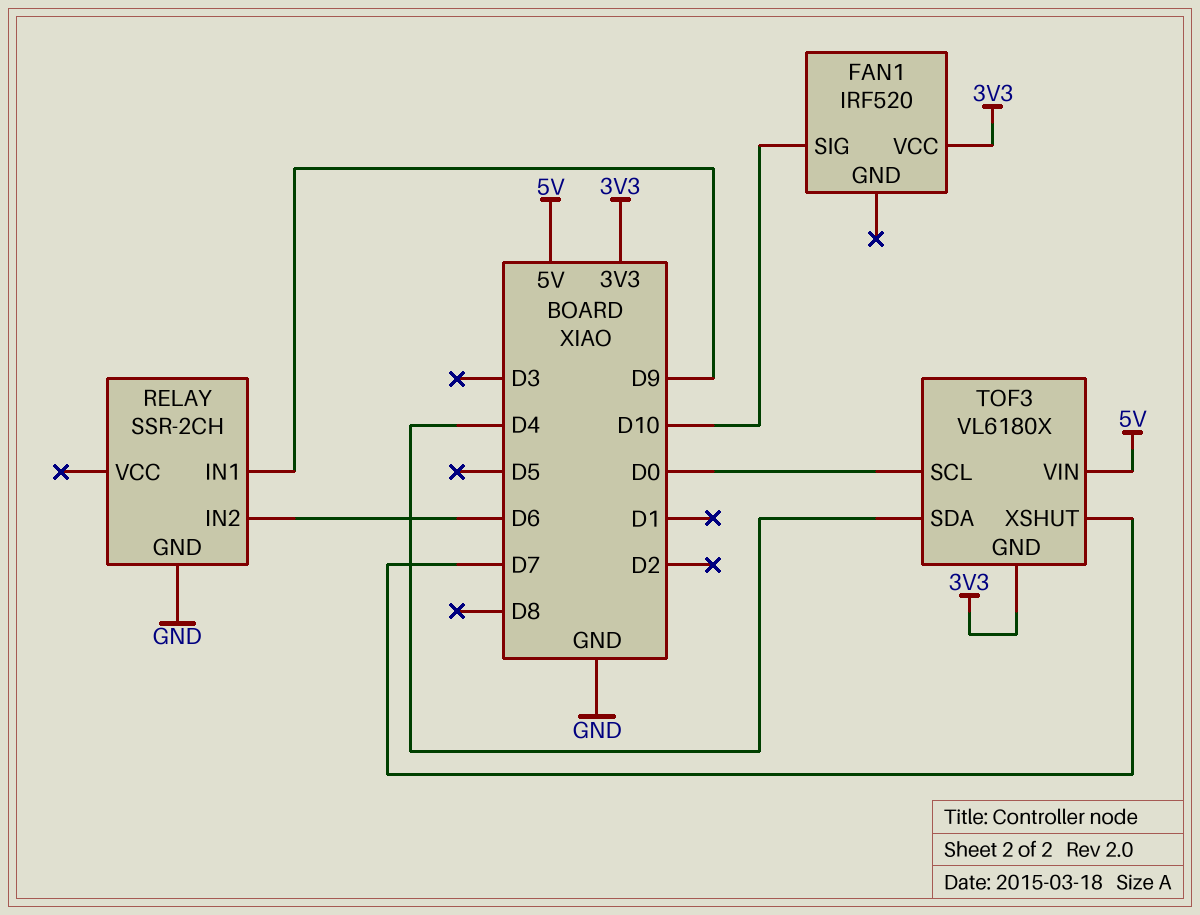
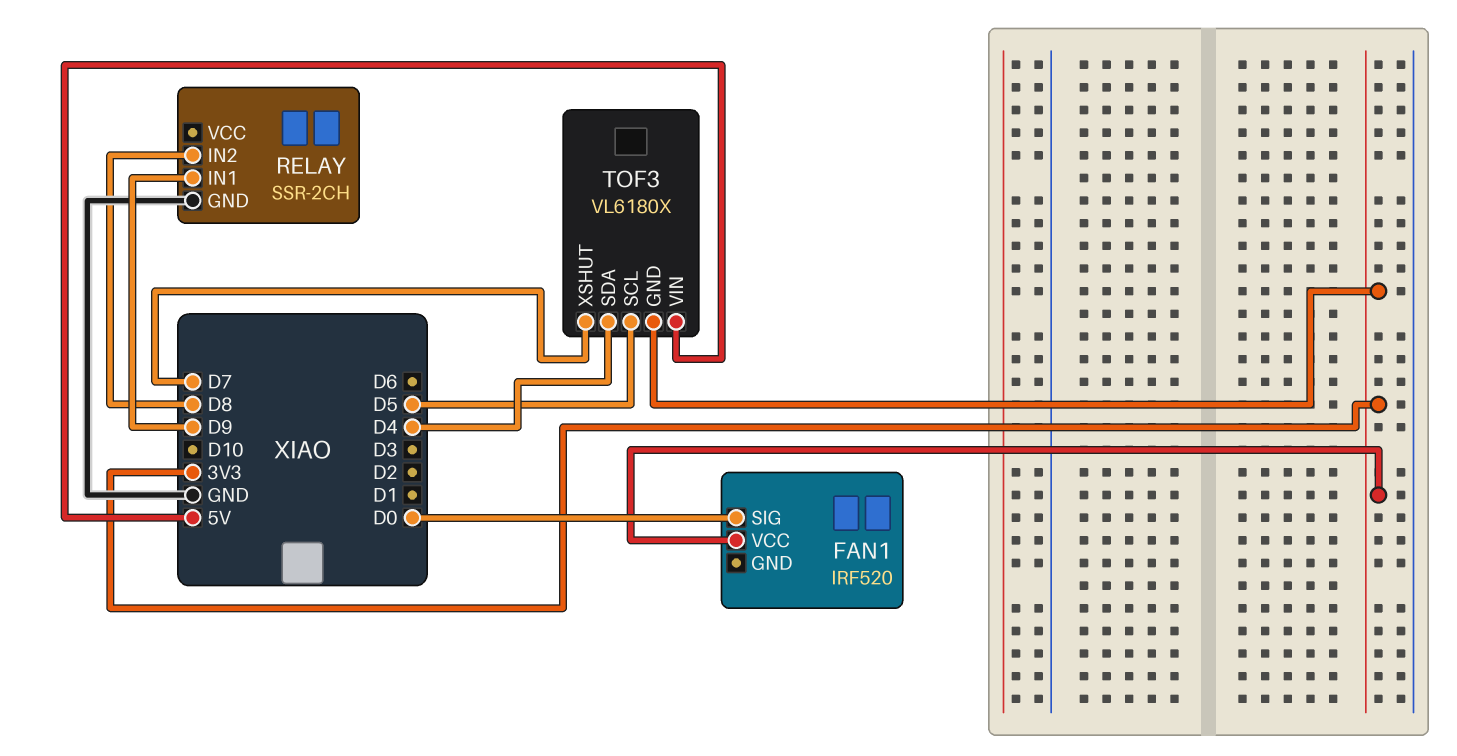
FAN1 pin SIG: D10 -> D0
RELAY pin IN2: D6 -> D8
TOF3 pin SCL: D0 -> D5

